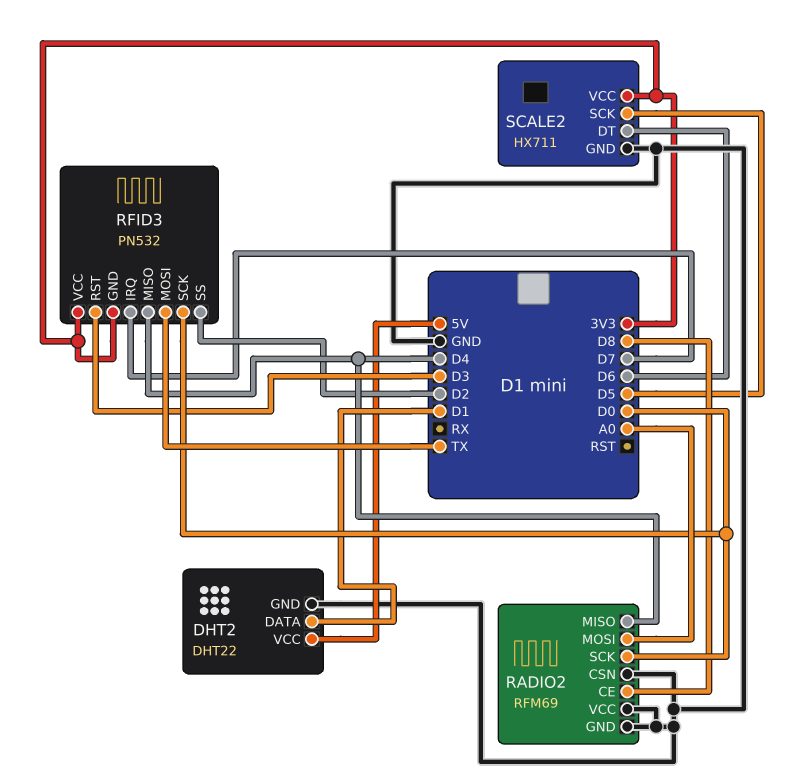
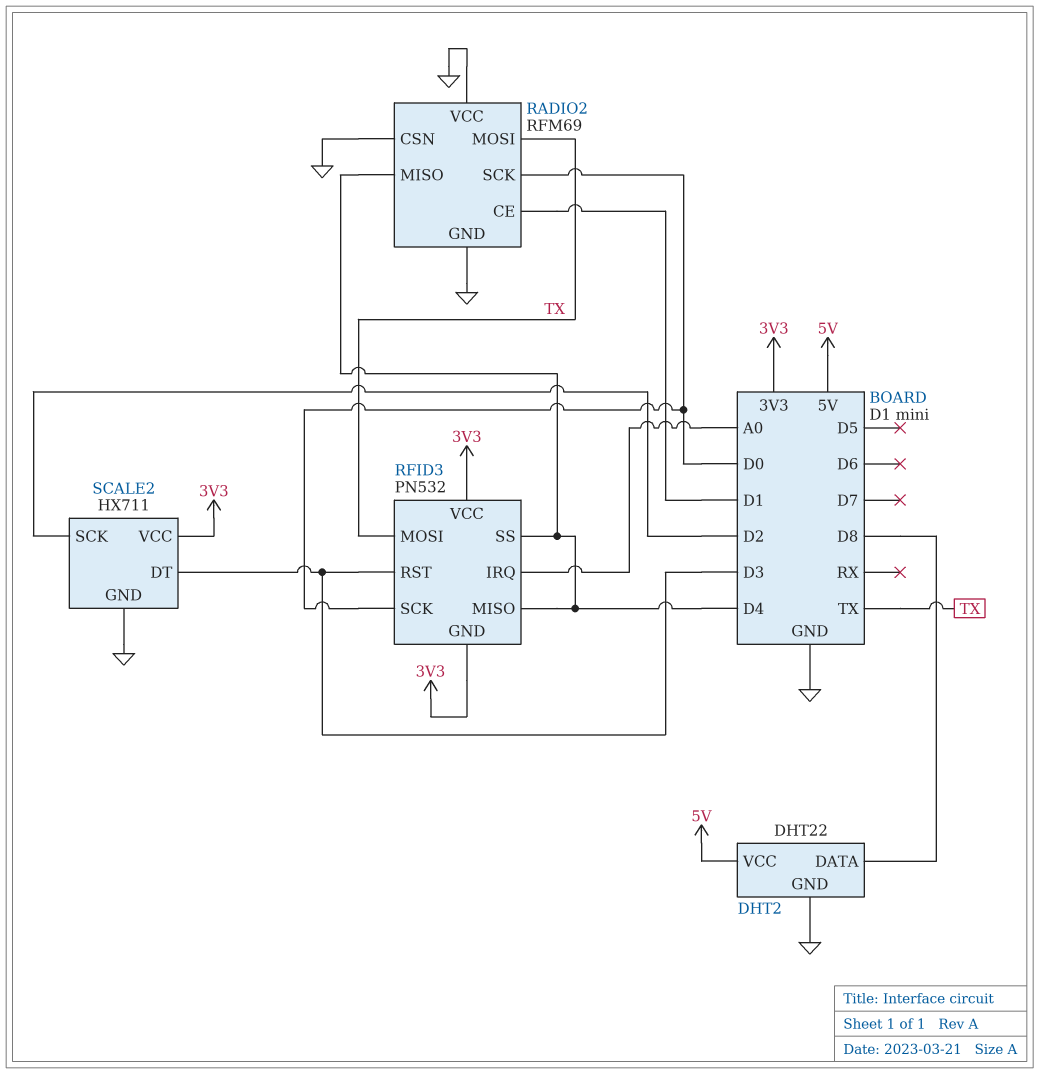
DHT2 pin DATA: D1 -> D8
RADIO2 pin CE: D8 -> D1
RADIO2 pin MOSI: A0 -> TX
RFID3 pin IRQ: D7 -> A0
RFID3 pin SS: D2 -> D4
SCALE2 pin DT: D6 -> D3
SCALE2 pin SCK: D5 -> D2

